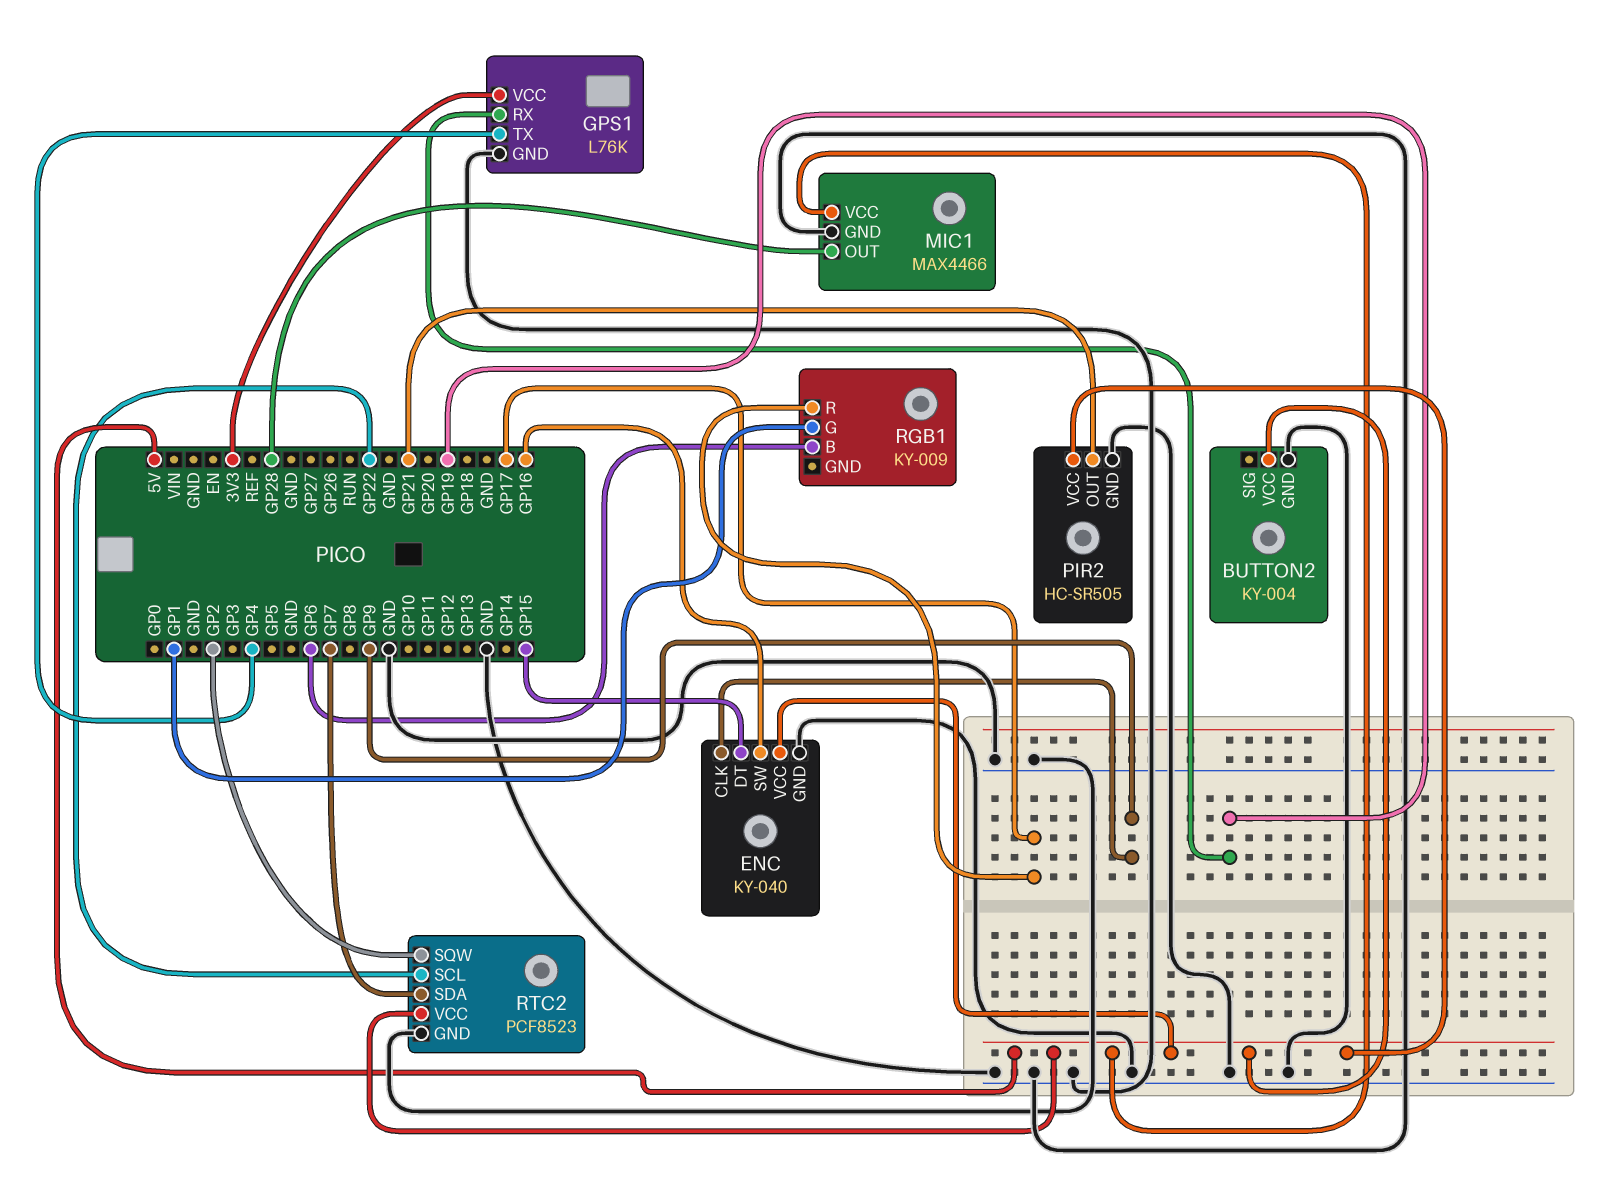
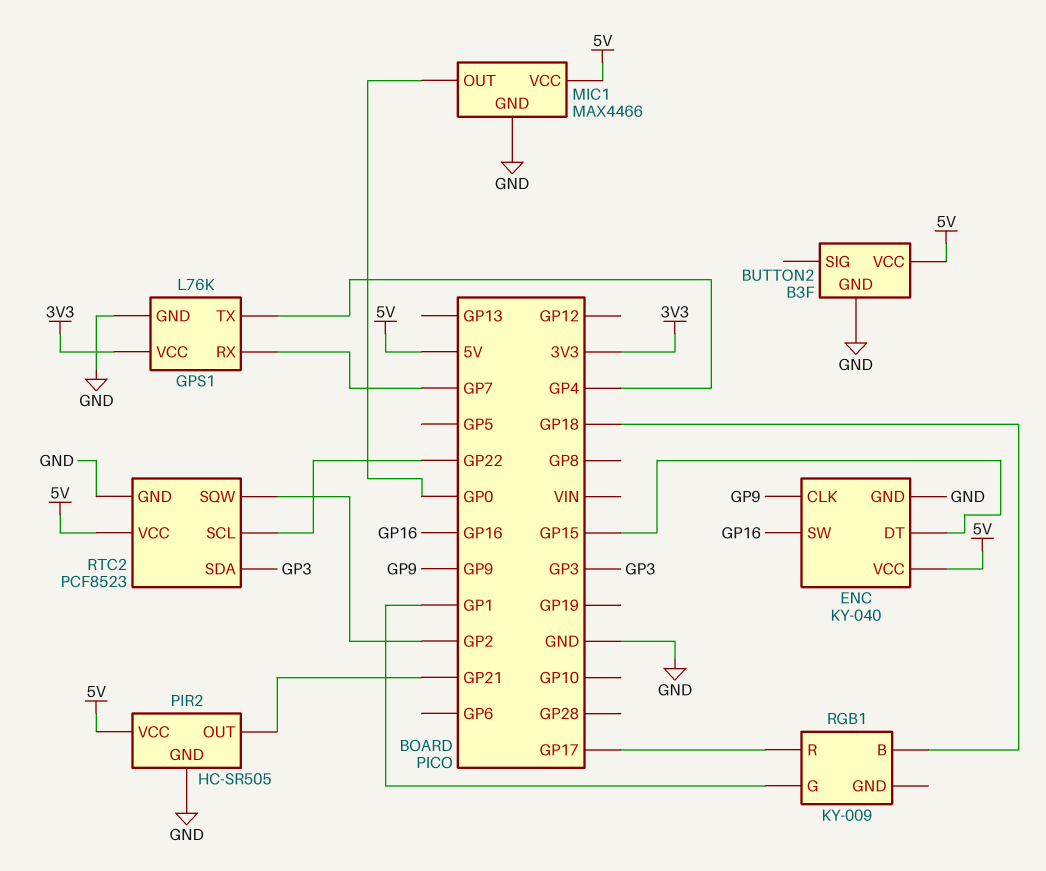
BUTTON2: KY-004 -> B3F
GPS1 pin RX: GP19 -> GP7
MIC1 pin OUT: GP28 -> GP0
RGB1 pin B: GP6 -> GP18
RTC2 pin SDA: GP7 -> GP3

